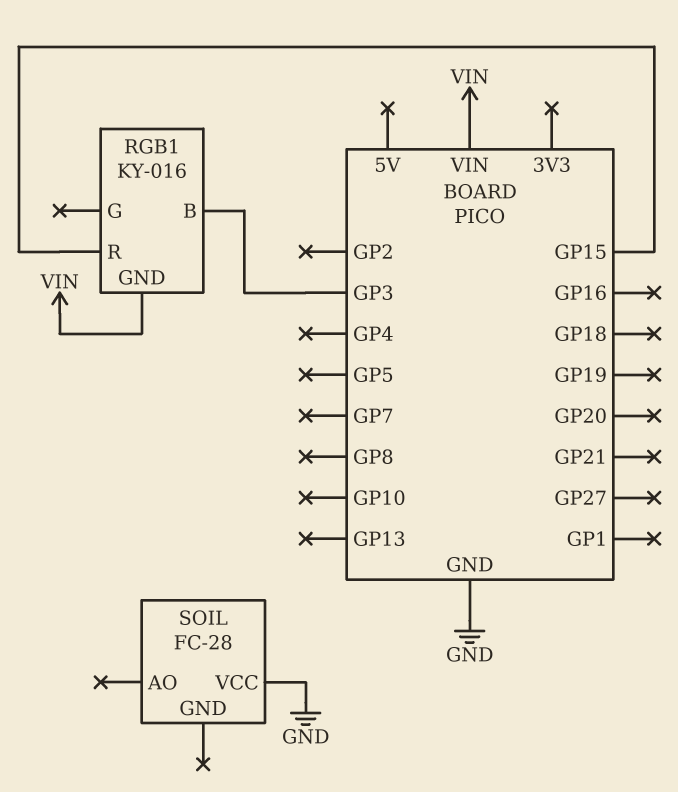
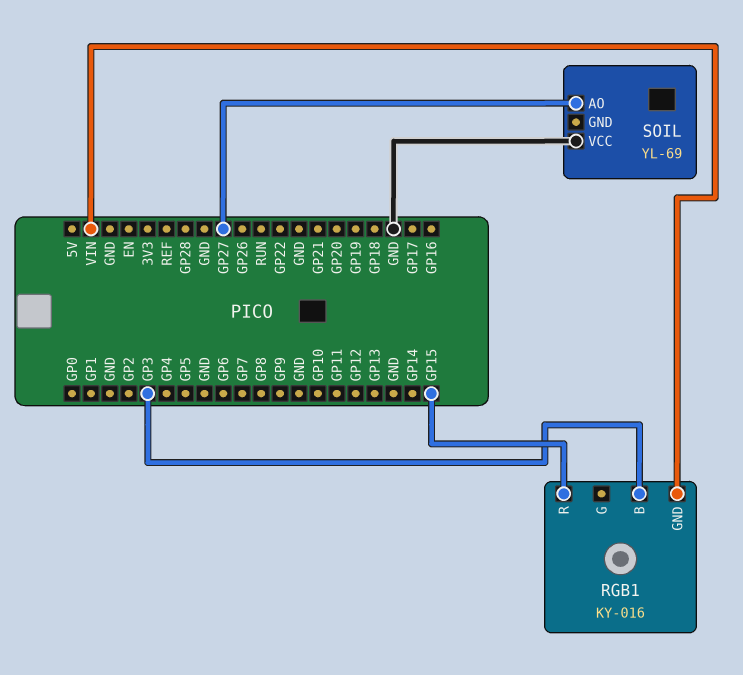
SOIL: FC-28 -> YL-69
SOIL pin AO: none -> GP27

